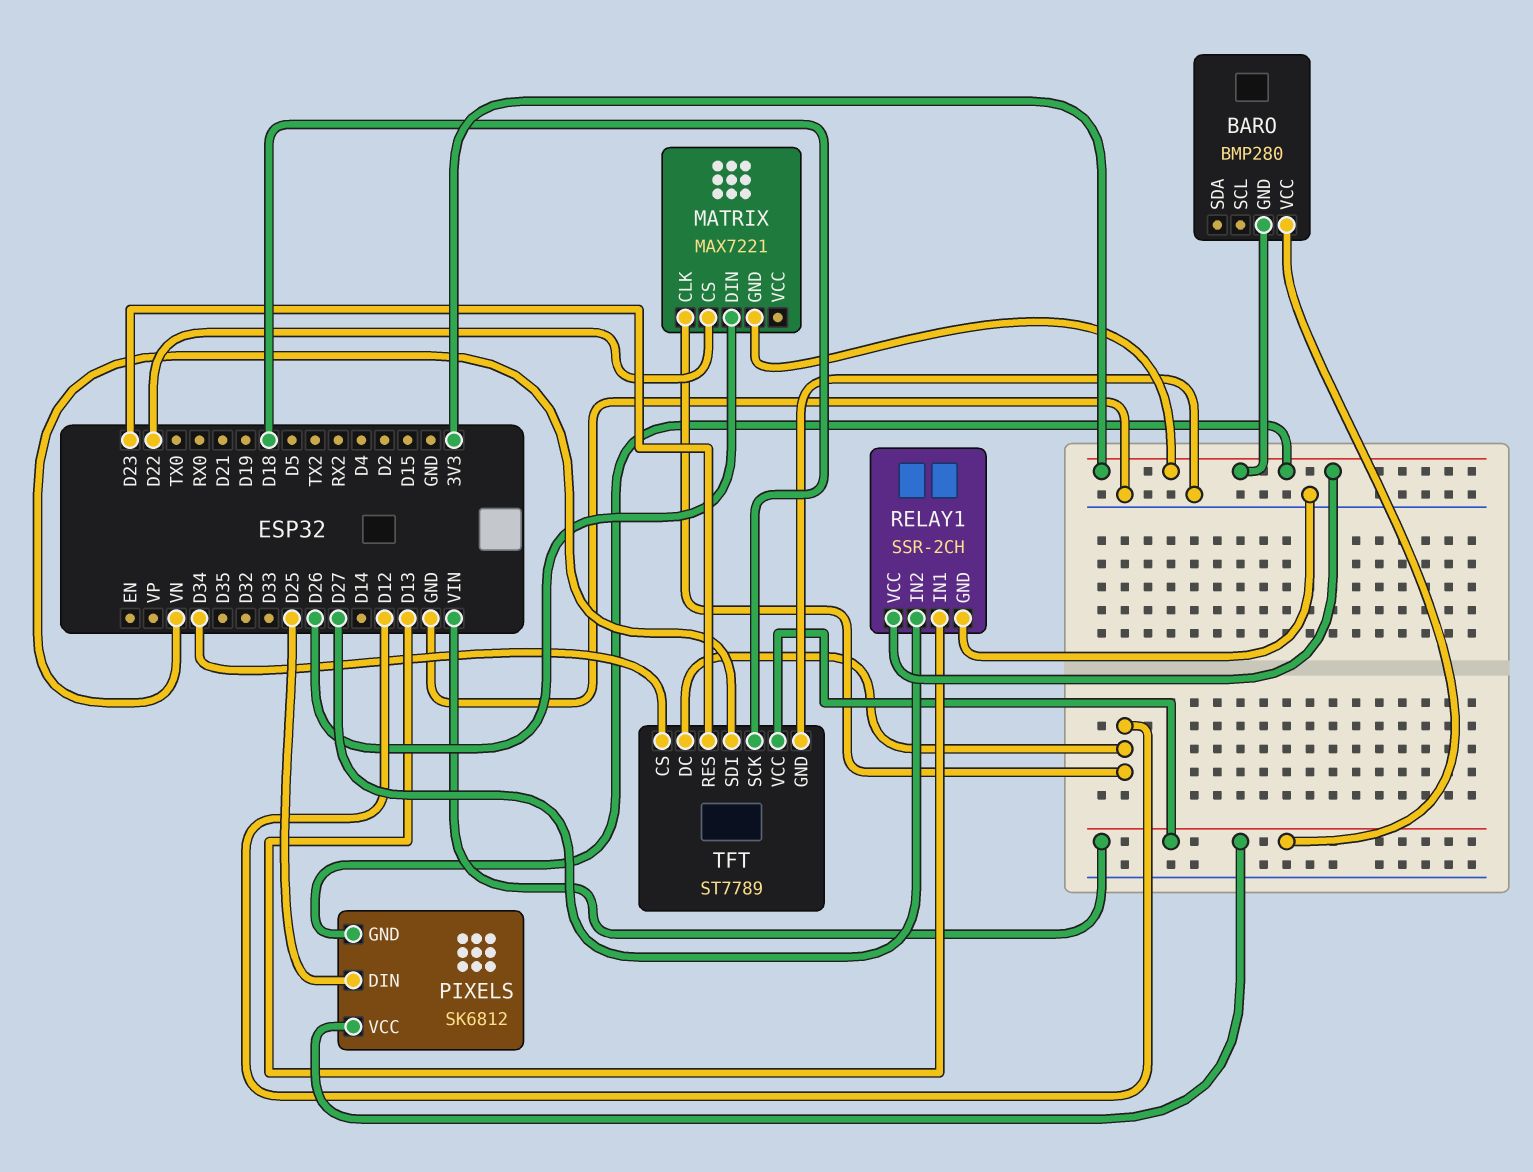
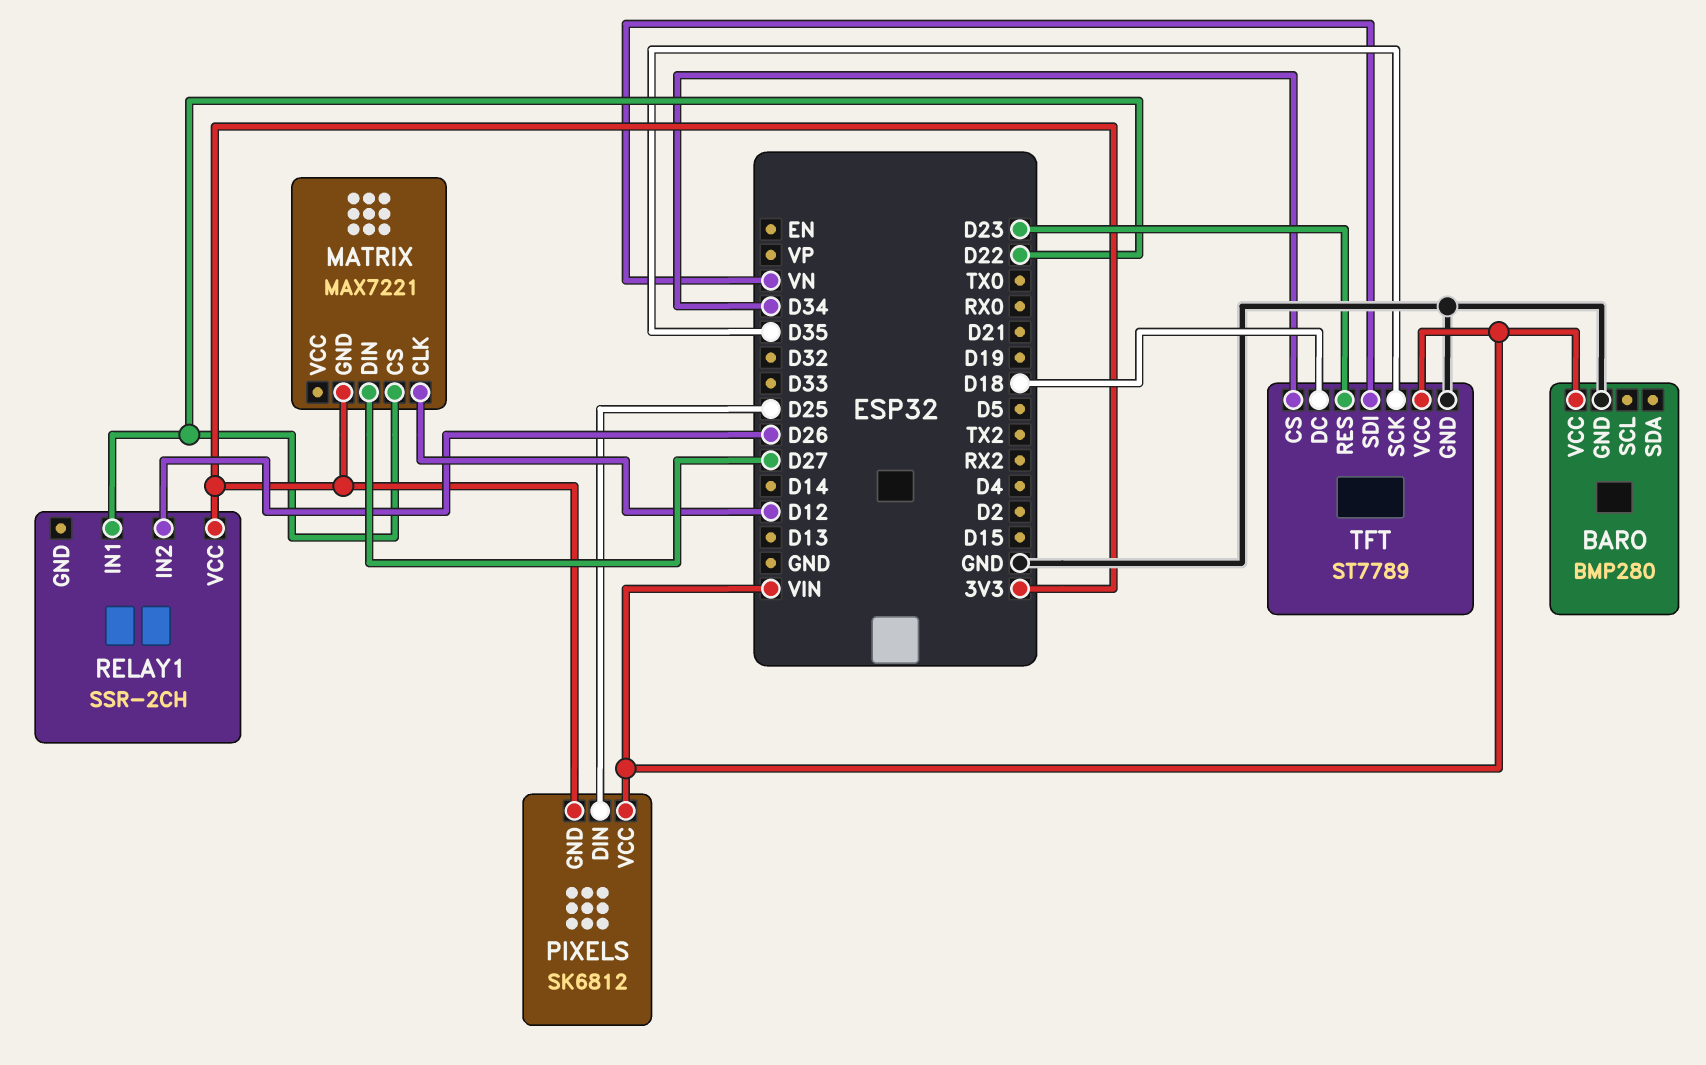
BARO pin GND: 3V3 -> GND
MATRIX pin DIN: D26 -> D27
RELAY1 pin GND: GND -> none
RELAY1 pin IN1: D13 -> D22
RELAY1 pin IN2: D27 -> D26
TFT pin DC: D12 -> D18
TFT pin SCK: D18 -> D35

